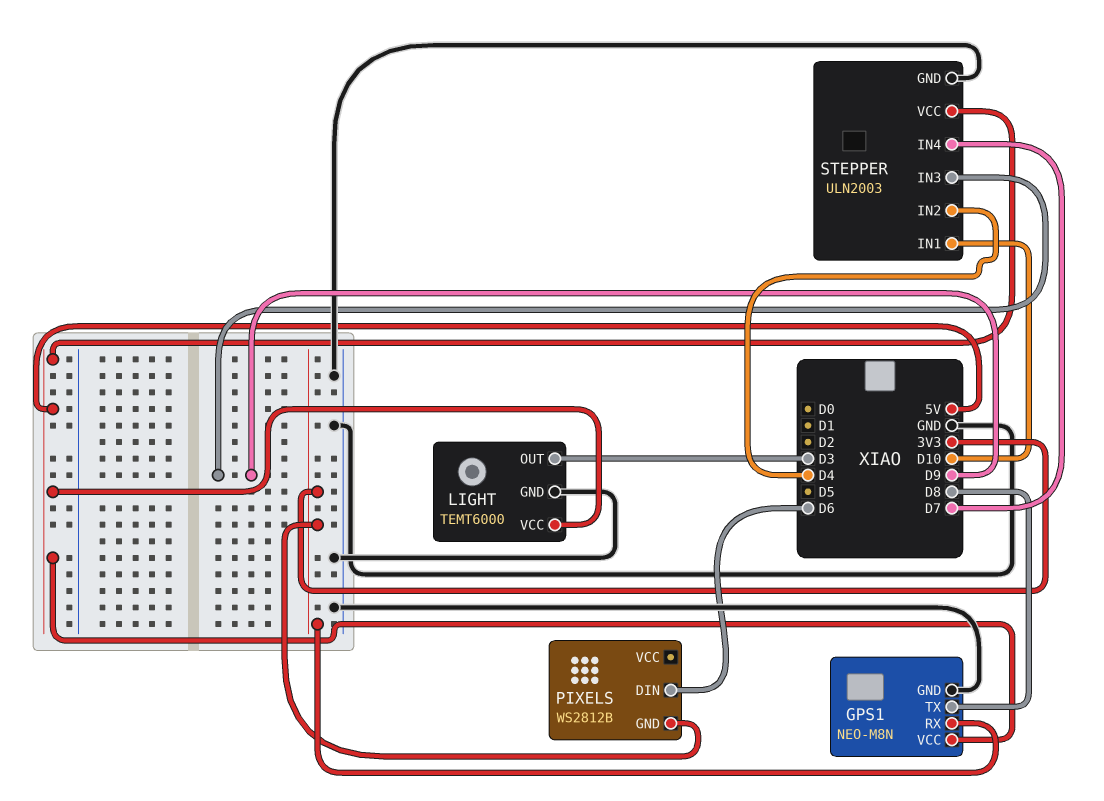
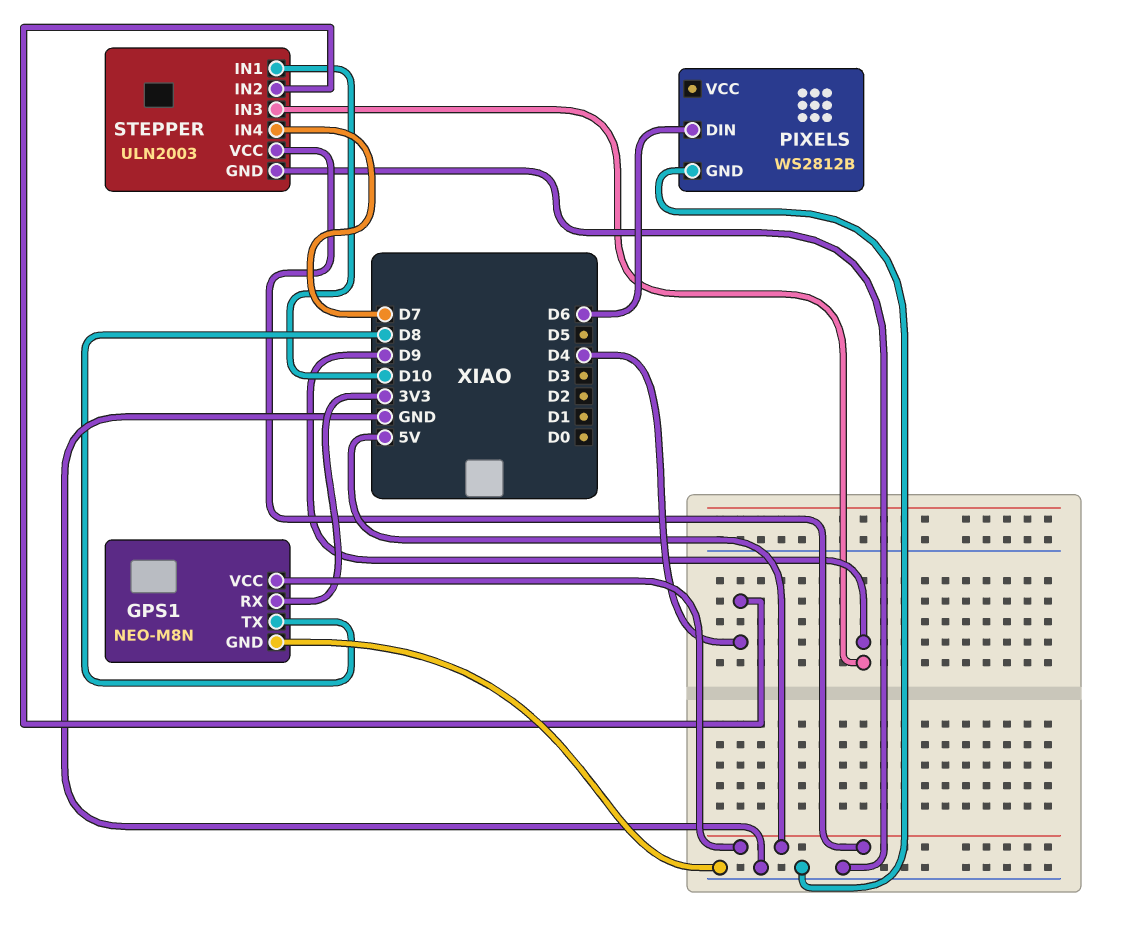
LIGHT: TEMT6000 -> none
LIGHT pin GND: GND -> none
LIGHT pin OUT: D3 -> none
LIGHT pin VCC: 5V -> none
PIXELS pin GND: 3V3 -> GND

